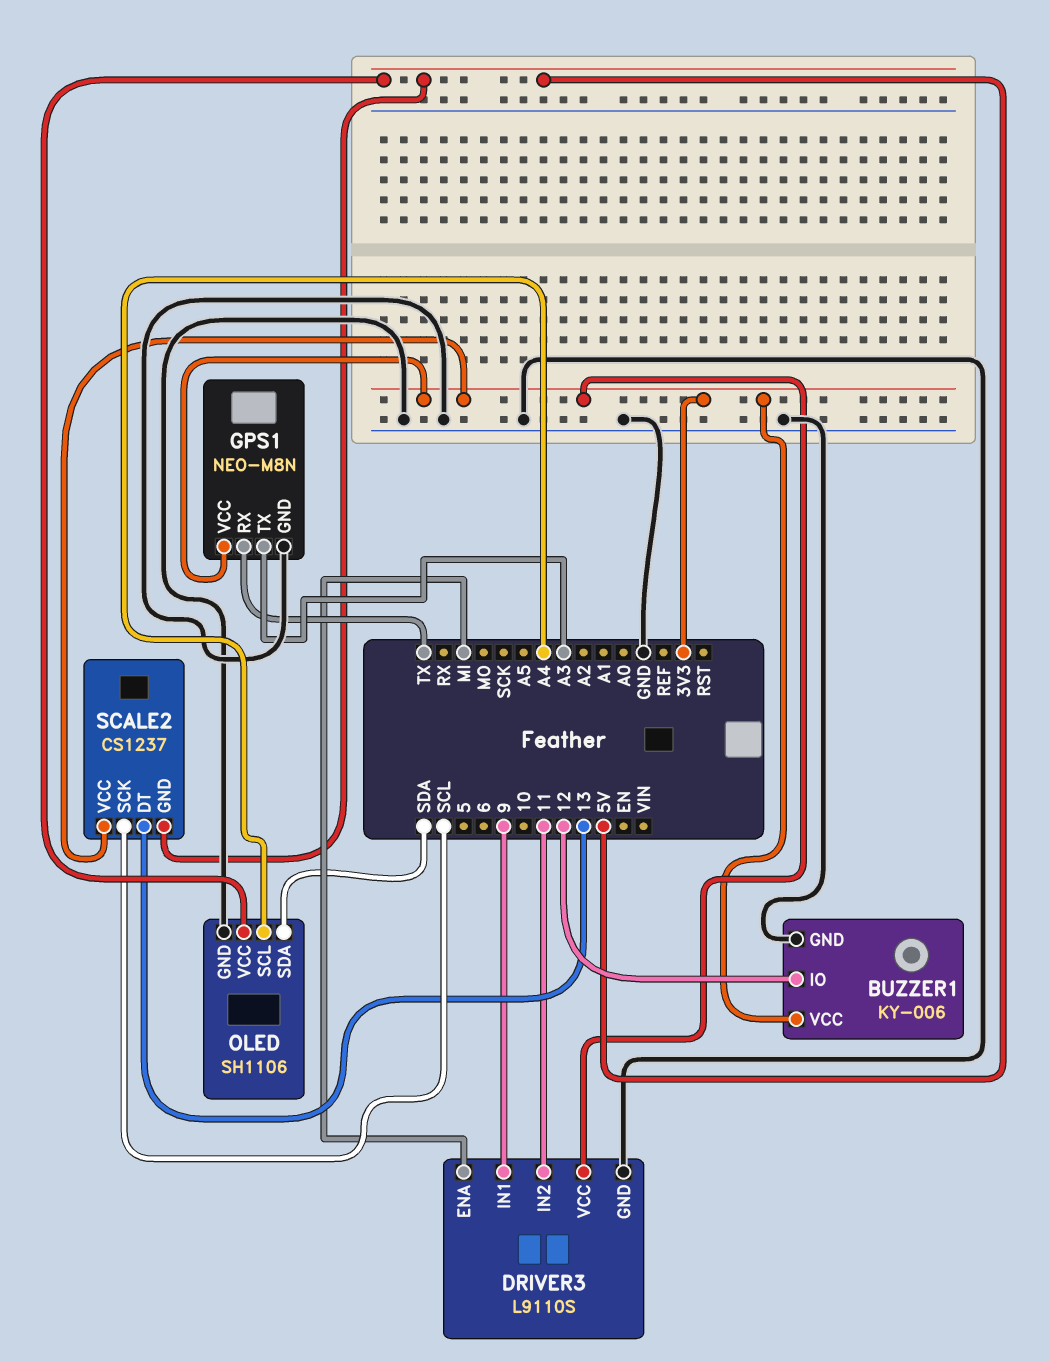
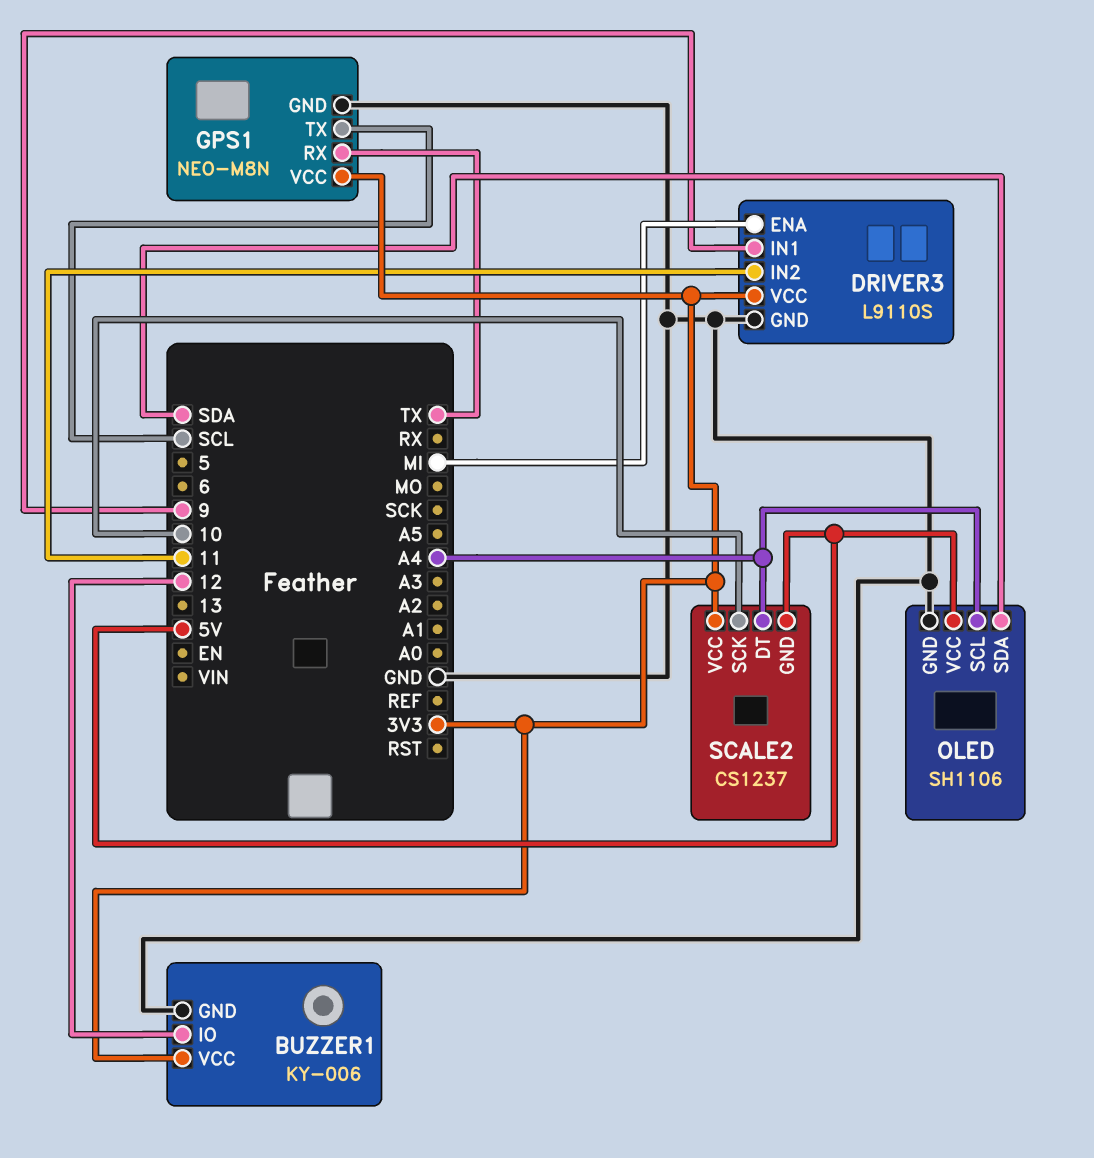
GPS1 pin TX: A3 -> SCL
SCALE2 pin DT: 13 -> A4
SCALE2 pin SCK: SCL -> 10

